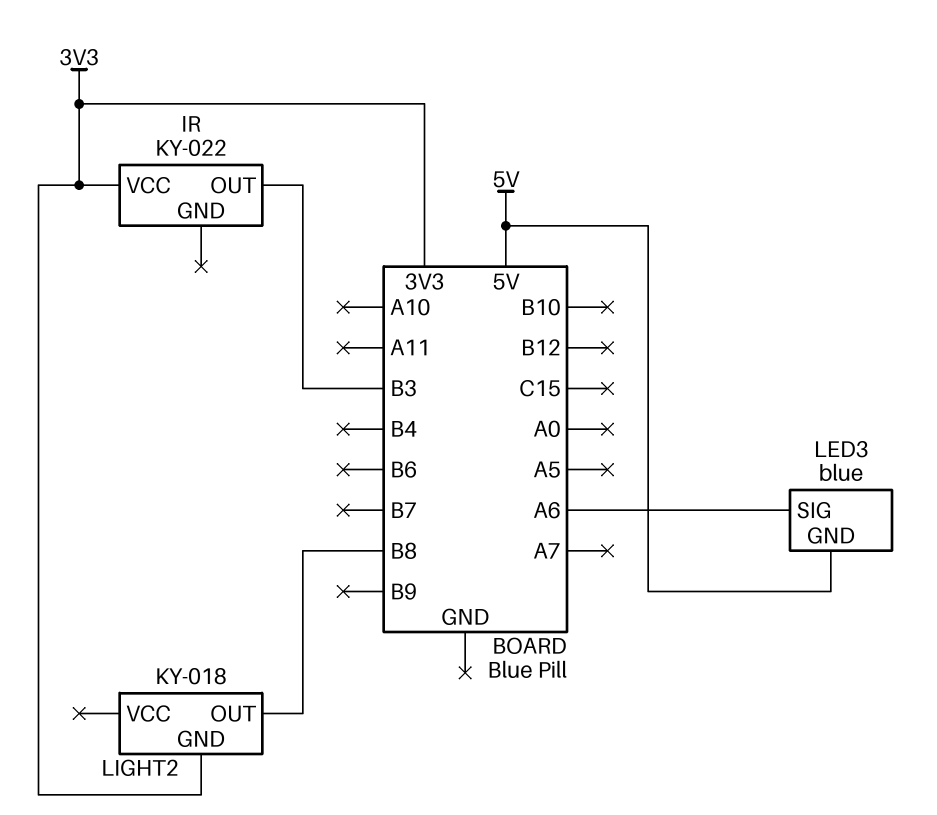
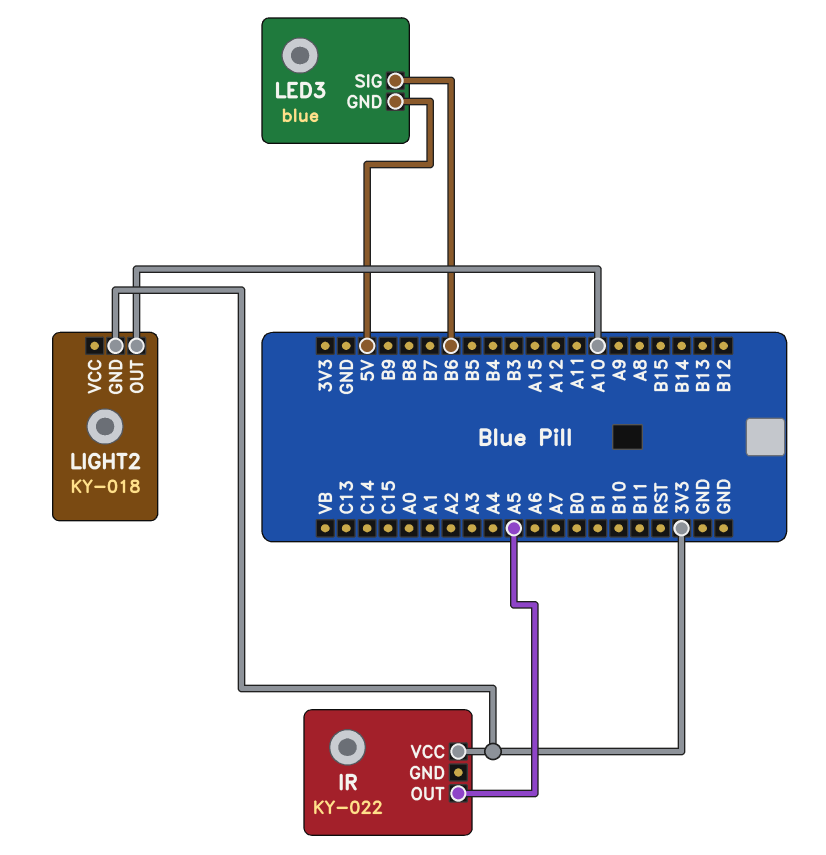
IR pin OUT: B3 -> A5
LED3 pin SIG: A6 -> B6
LIGHT2 pin OUT: B8 -> A10

